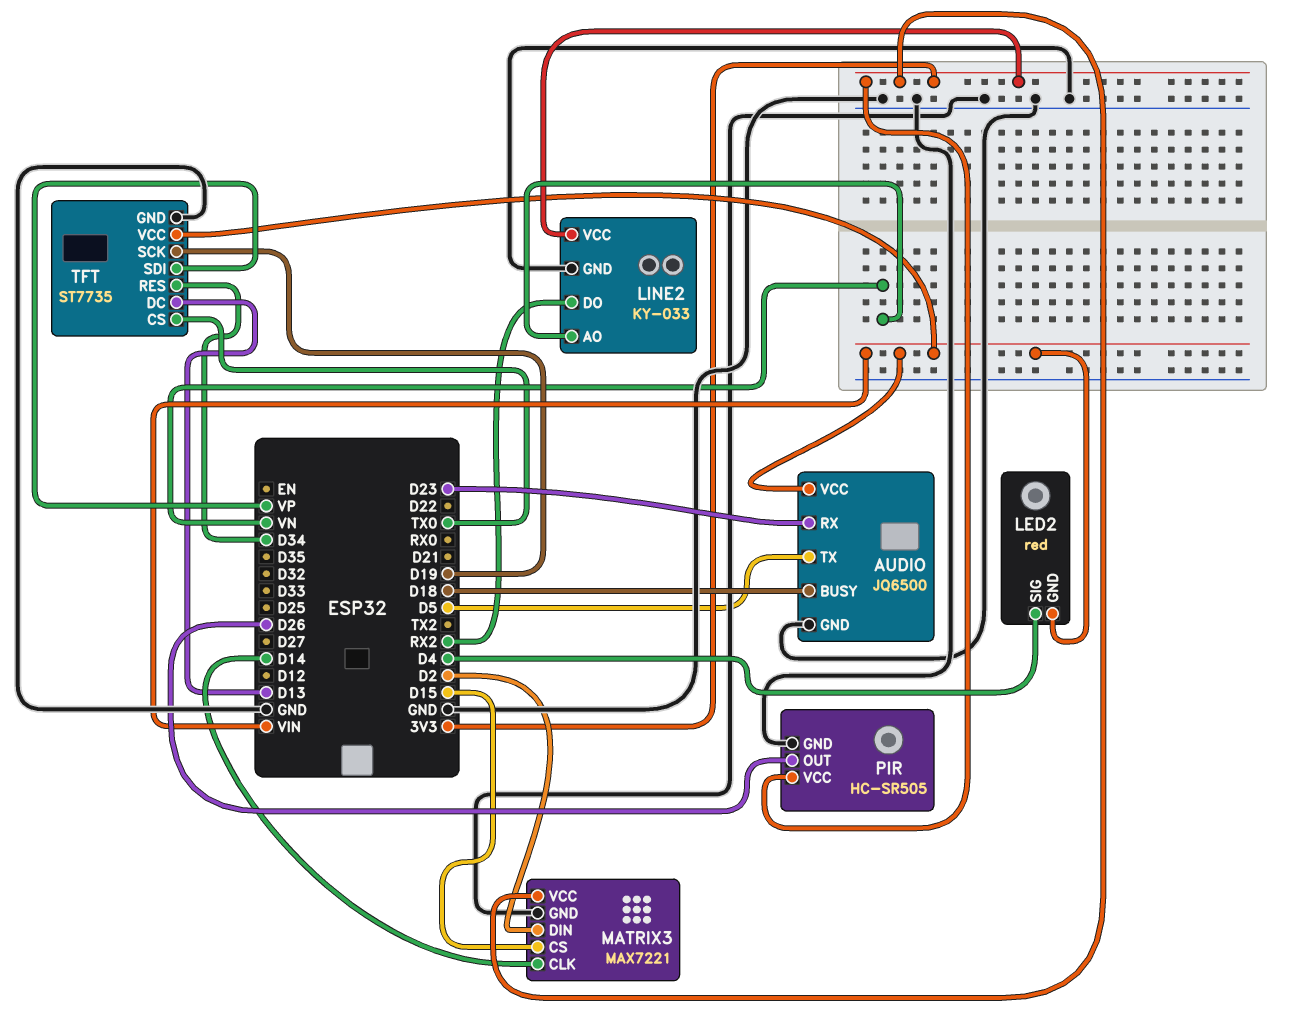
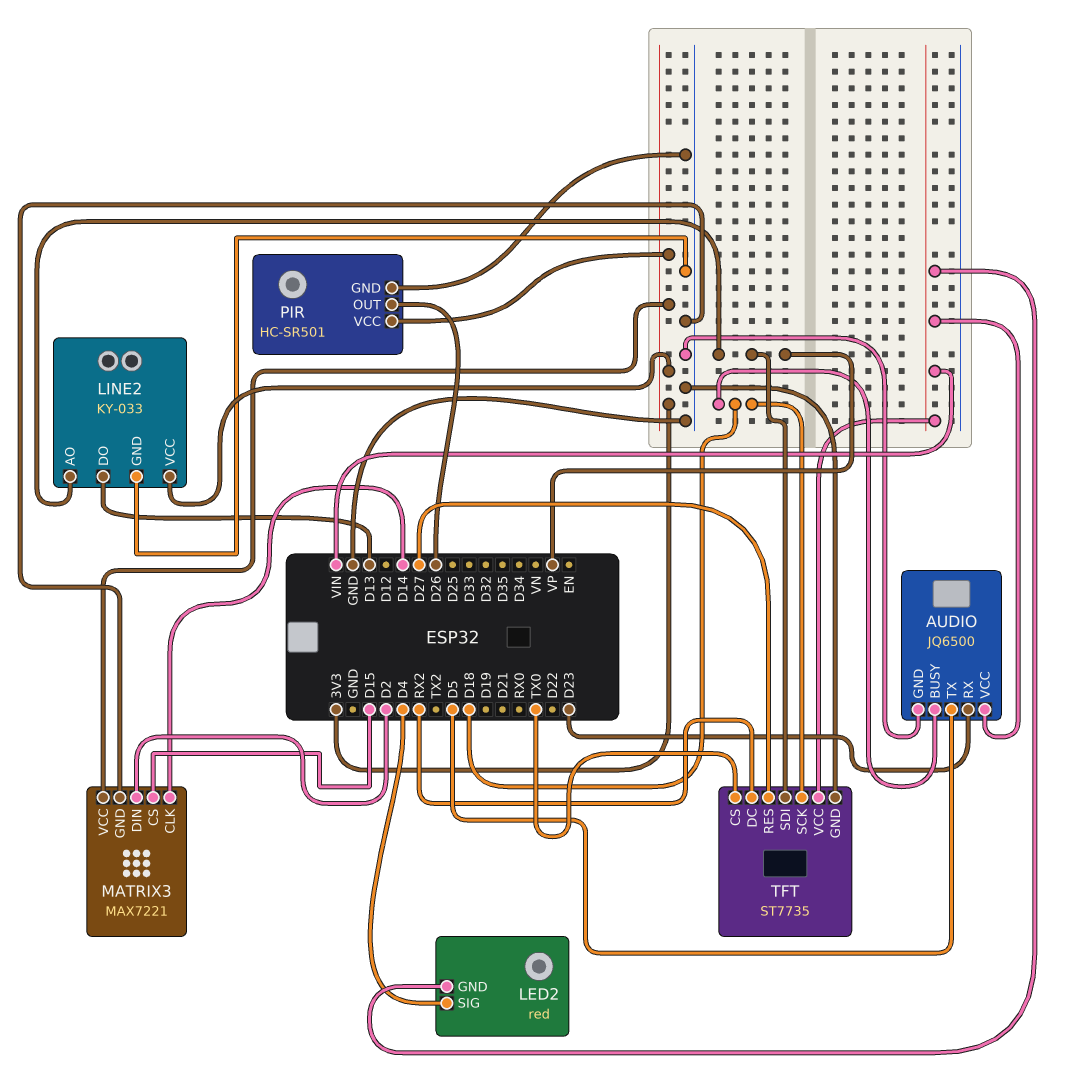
LINE2 pin AO: VN -> VP
LINE2 pin DO: RX2 -> D13
PIR: HC-SR505 -> HC-SR501
TFT pin DC: D13 -> RX2
TFT pin RES: D34 -> D27
TFT pin SCK: D19 -> D18

